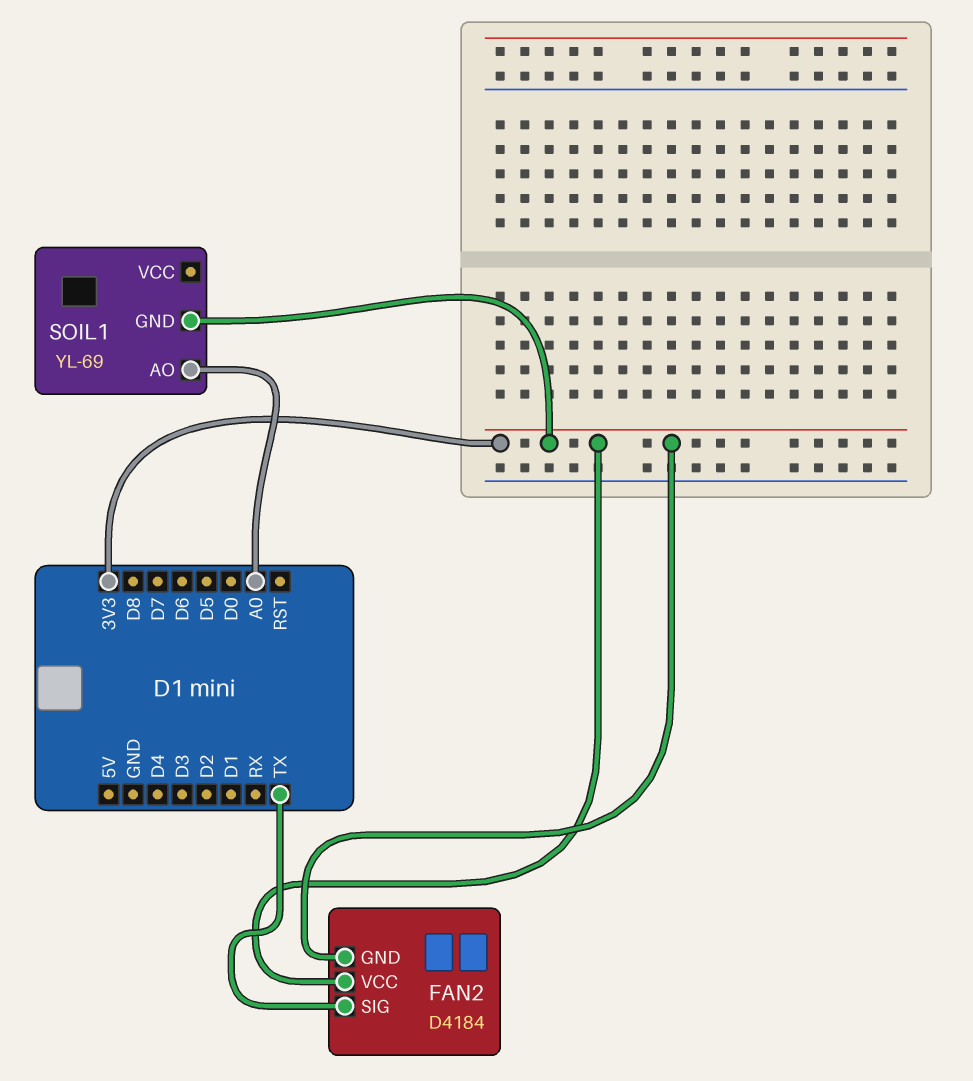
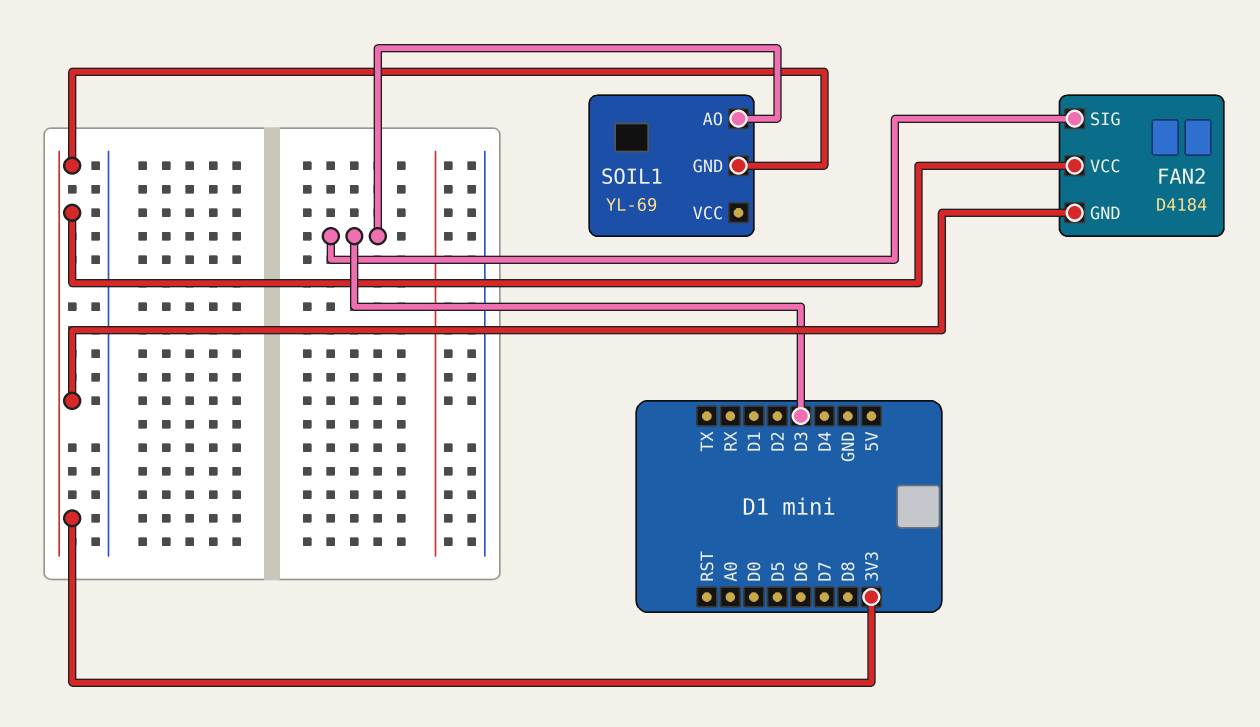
FAN2 pin SIG: TX -> D3
SOIL1 pin AO: A0 -> D3

